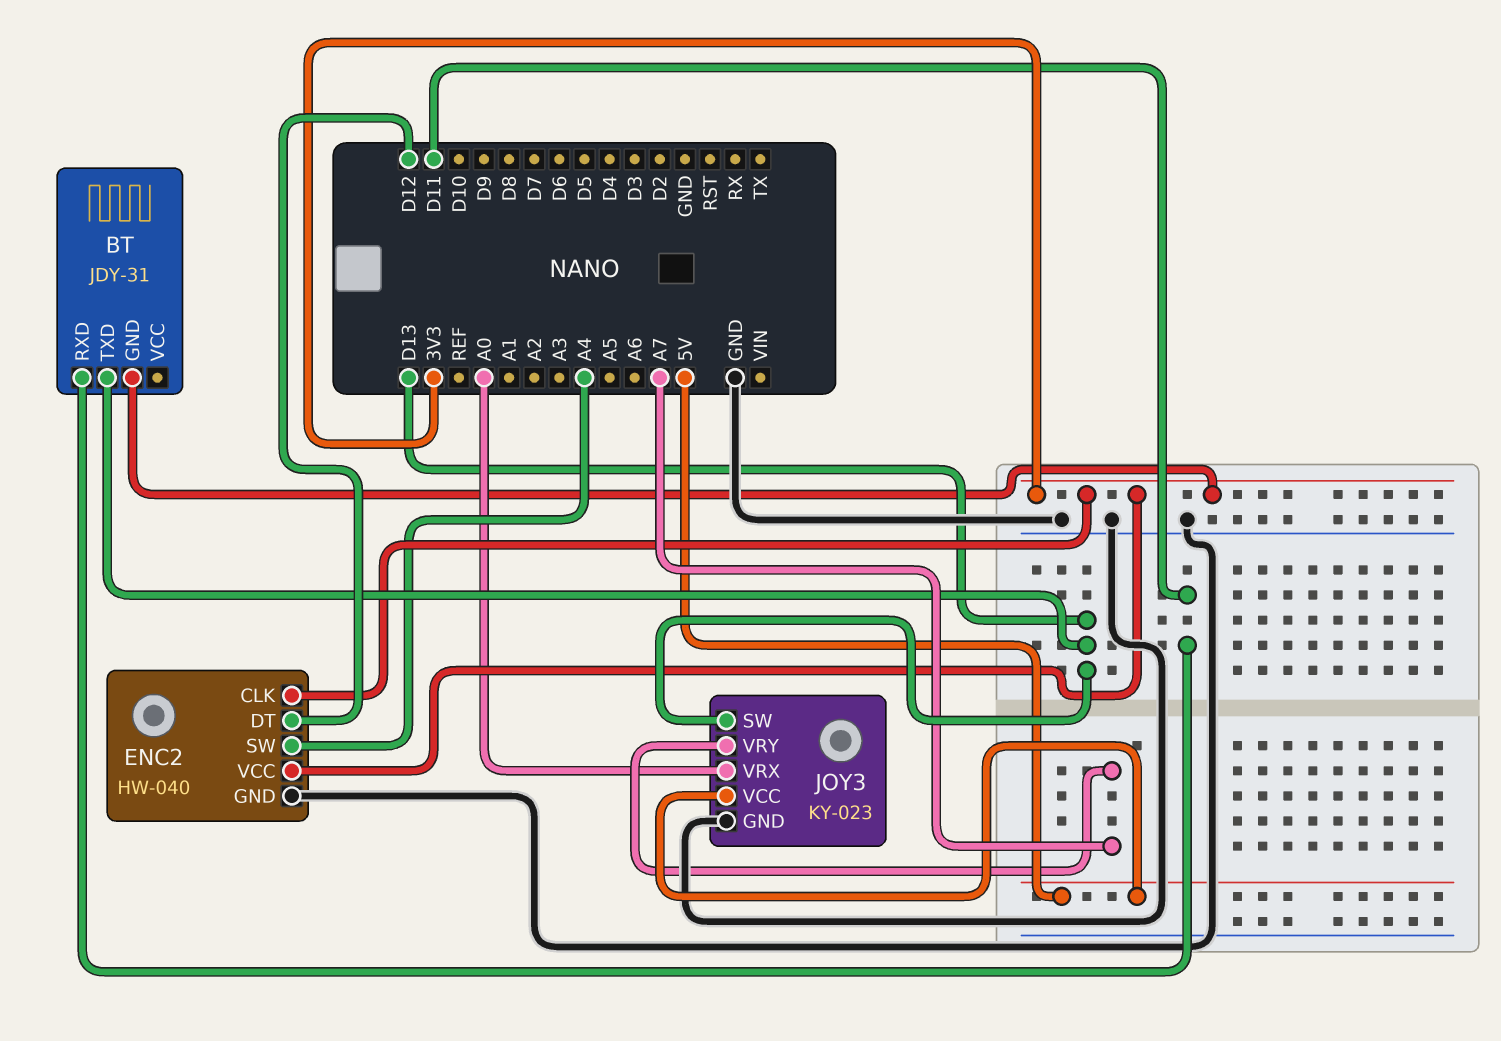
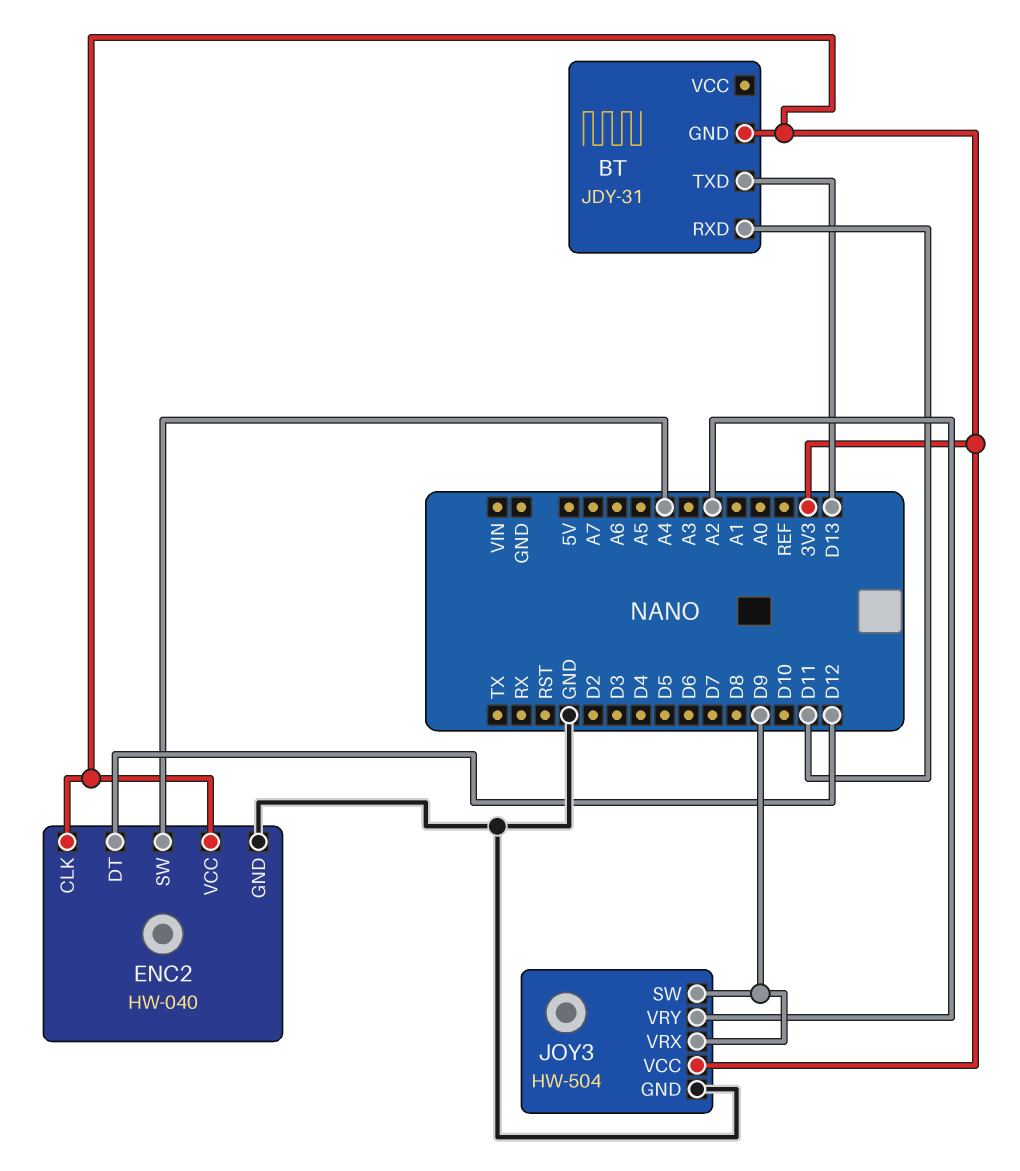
JOY3: KY-023 -> HW-504
JOY3 pin SW: D13 -> D9
JOY3 pin VCC: 5V -> 3V3
JOY3 pin VRX: A0 -> D9
JOY3 pin VRY: A7 -> A2

